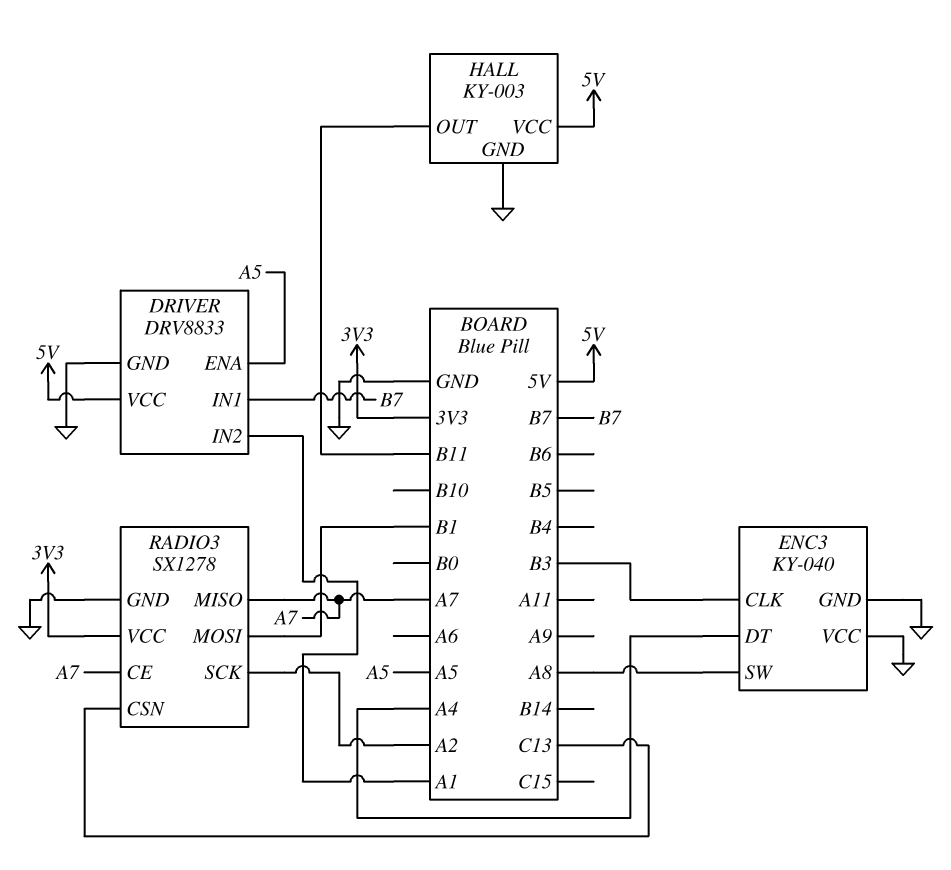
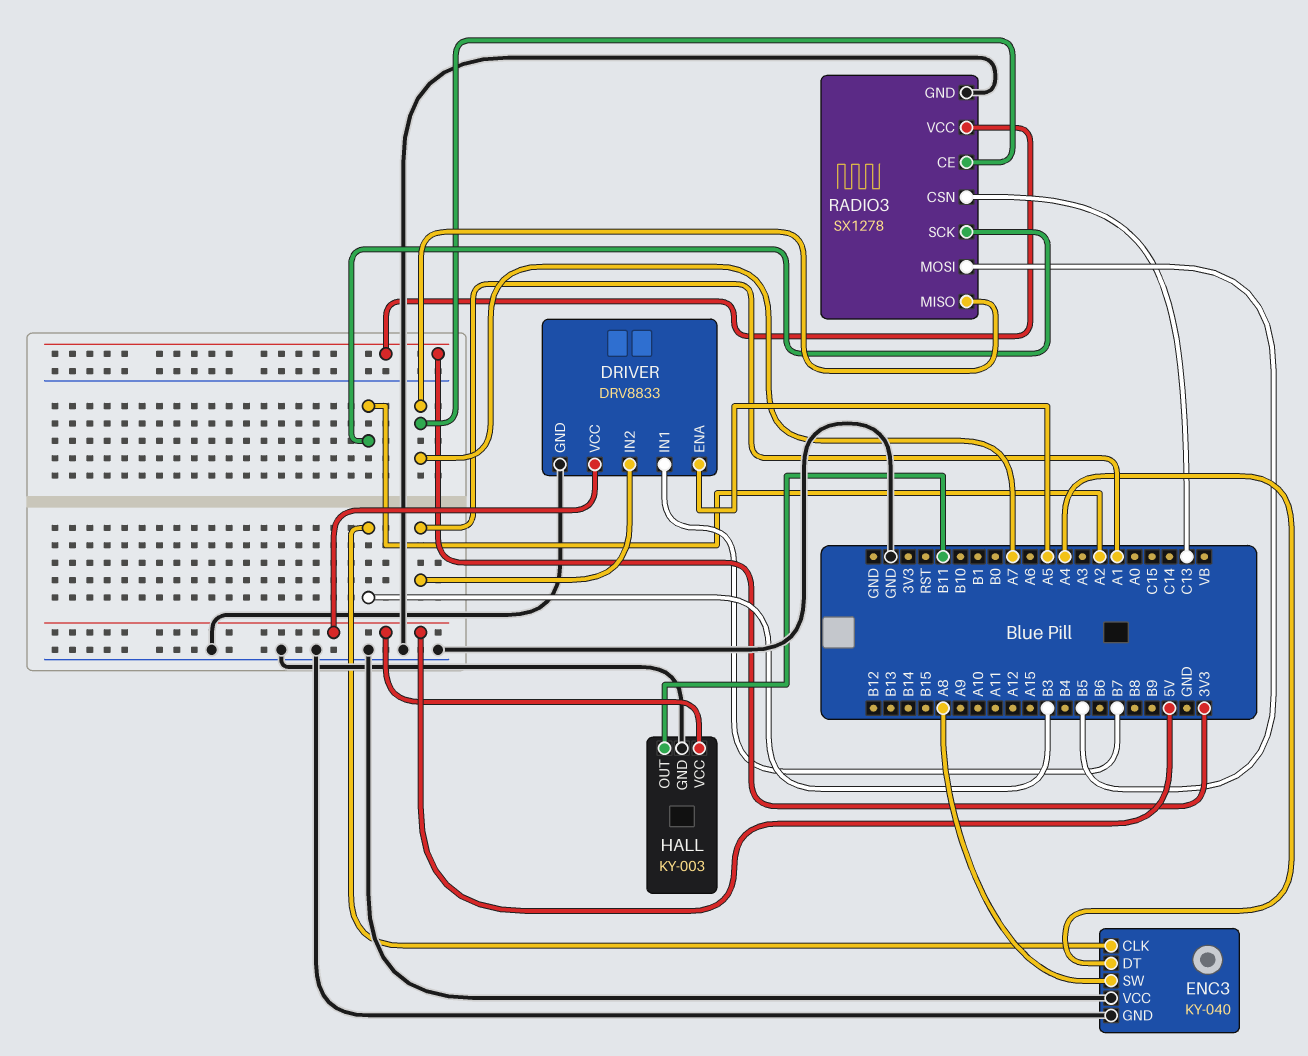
RADIO3 pin MOSI: B1 -> B5

